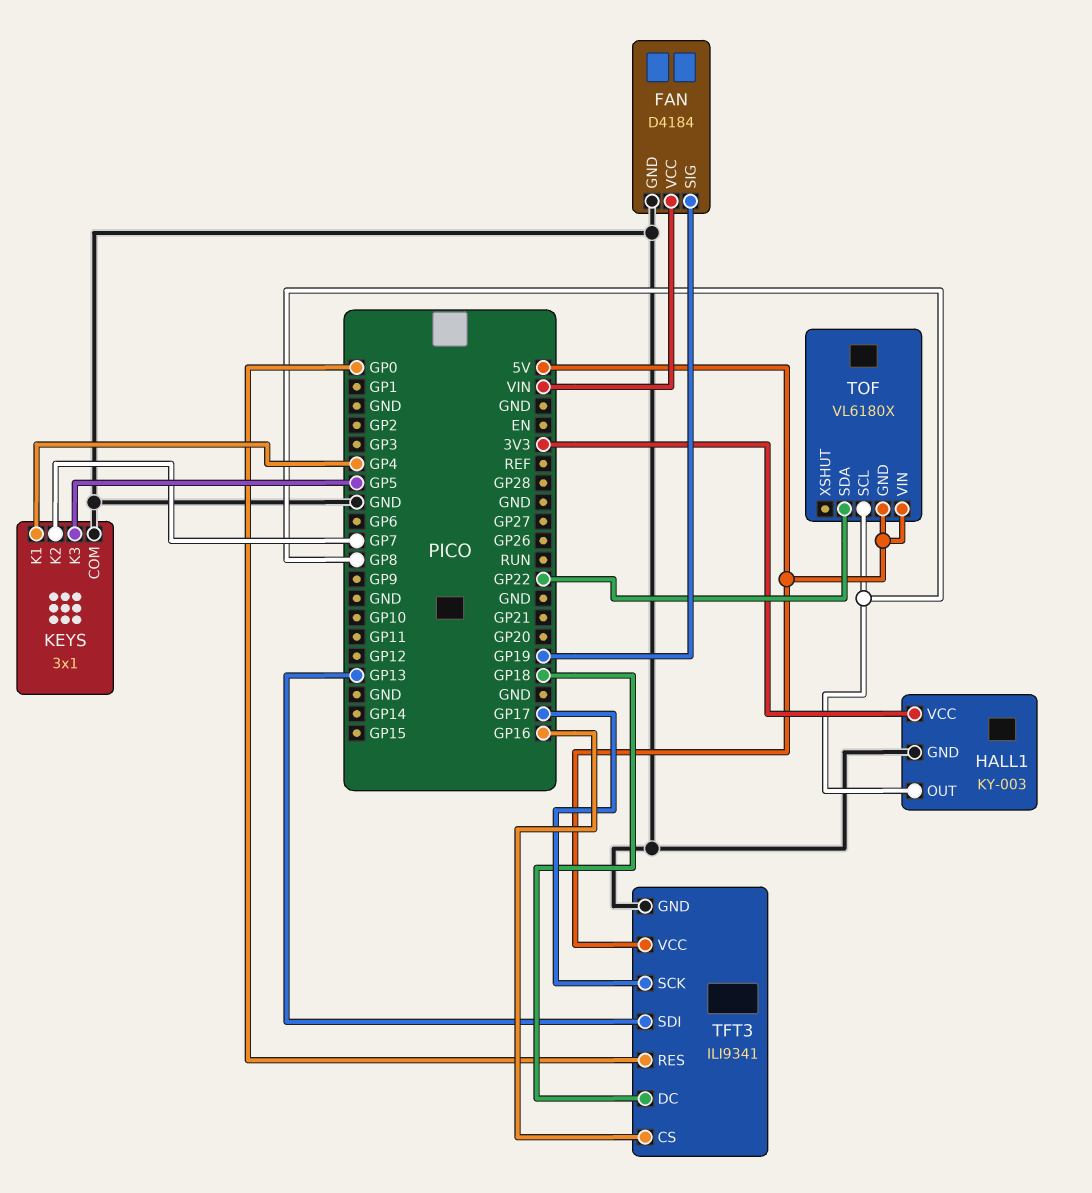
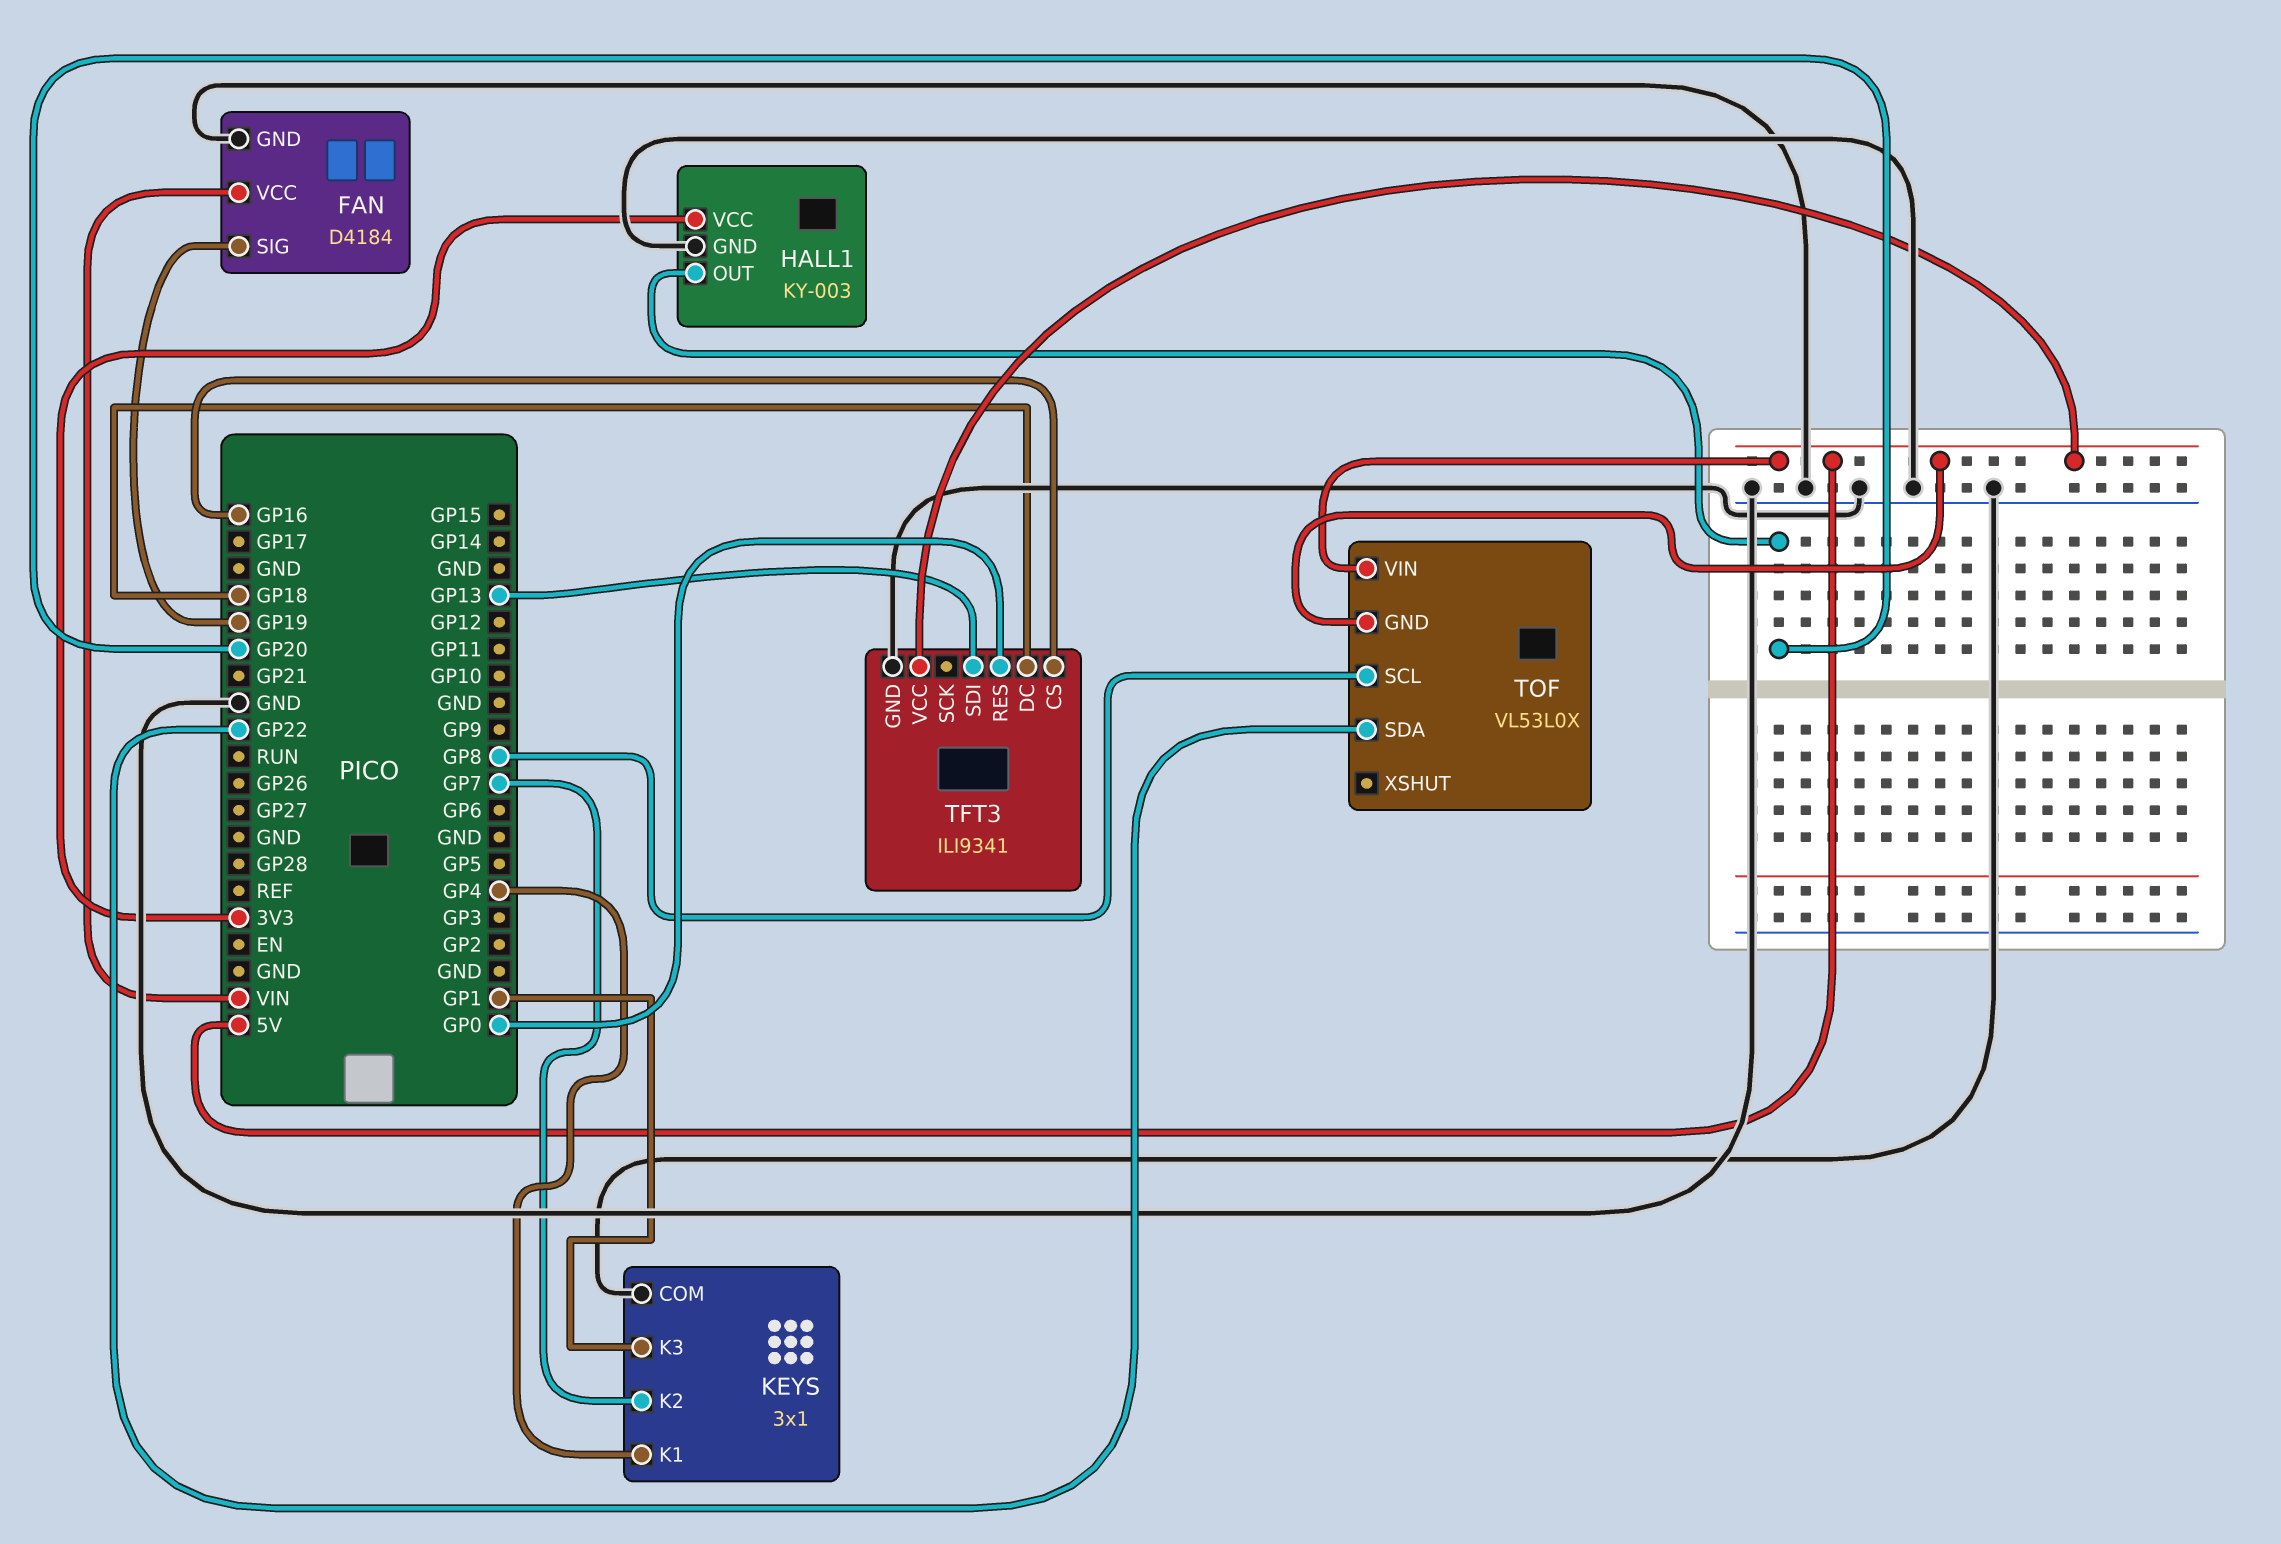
HALL1 pin OUT: GP8 -> GP20
KEYS pin K3: GP5 -> GP1
TFT3 pin SCK: GP17 -> none
TOF: VL6180X -> VL53L0X

